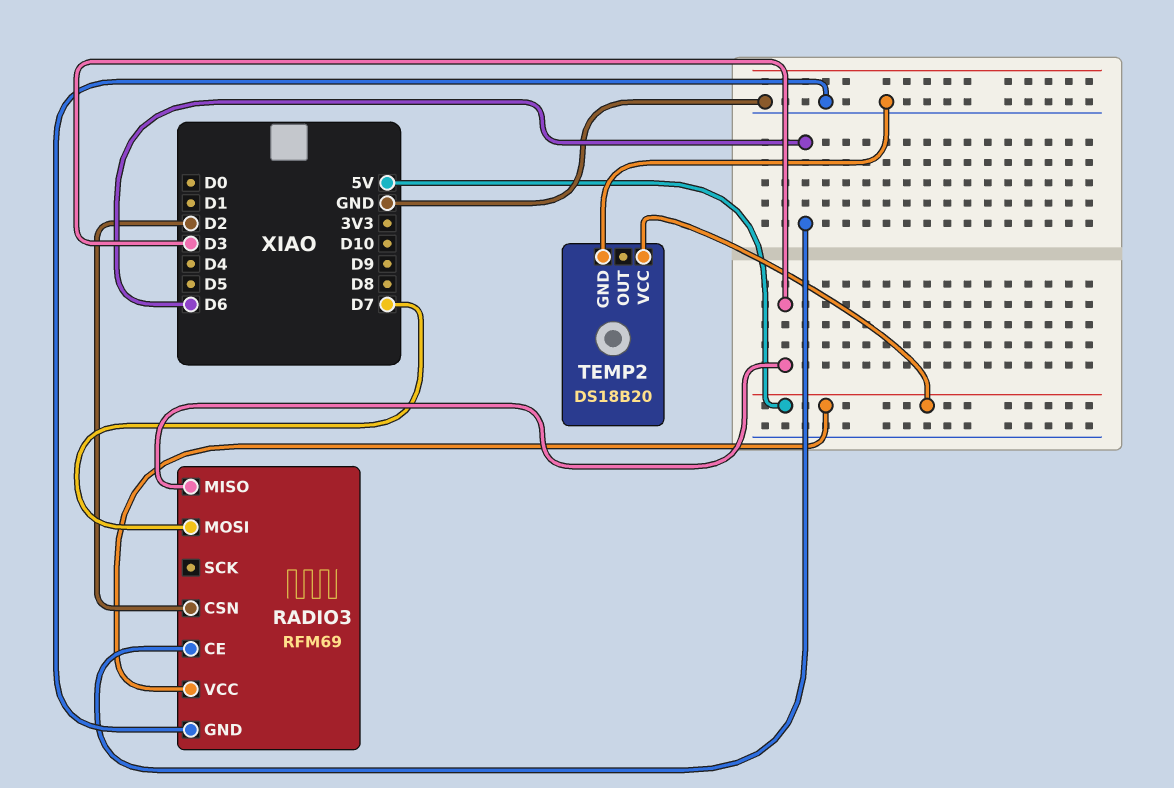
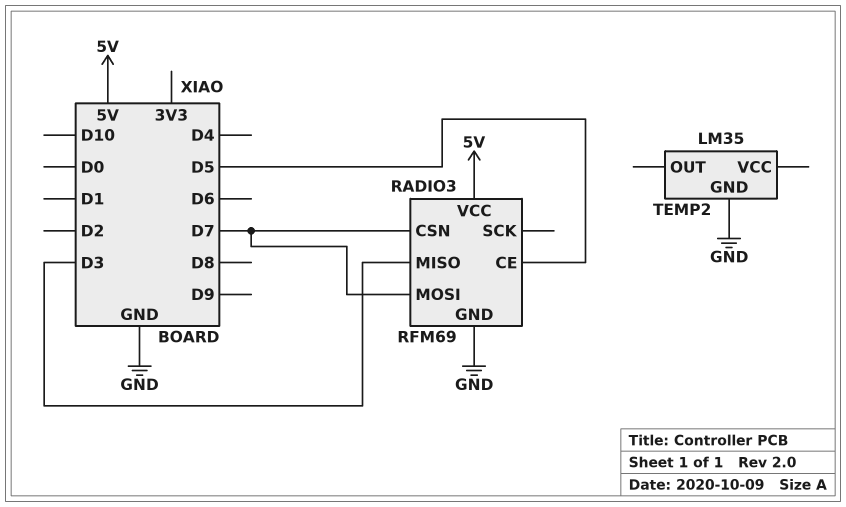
RADIO3 pin CE: D6 -> D5
RADIO3 pin CSN: D2 -> D7
TEMP2: DS18B20 -> LM35
TEMP2 pin VCC: 5V -> none

